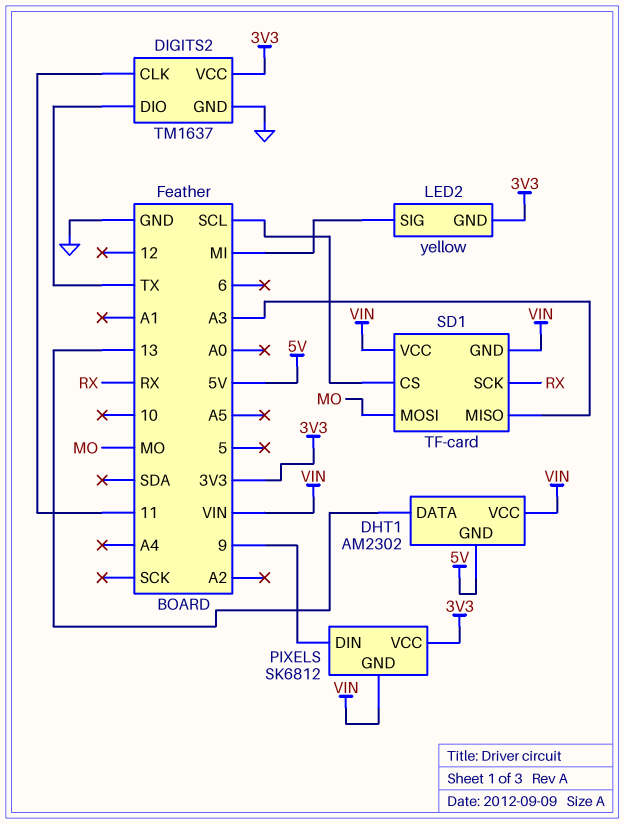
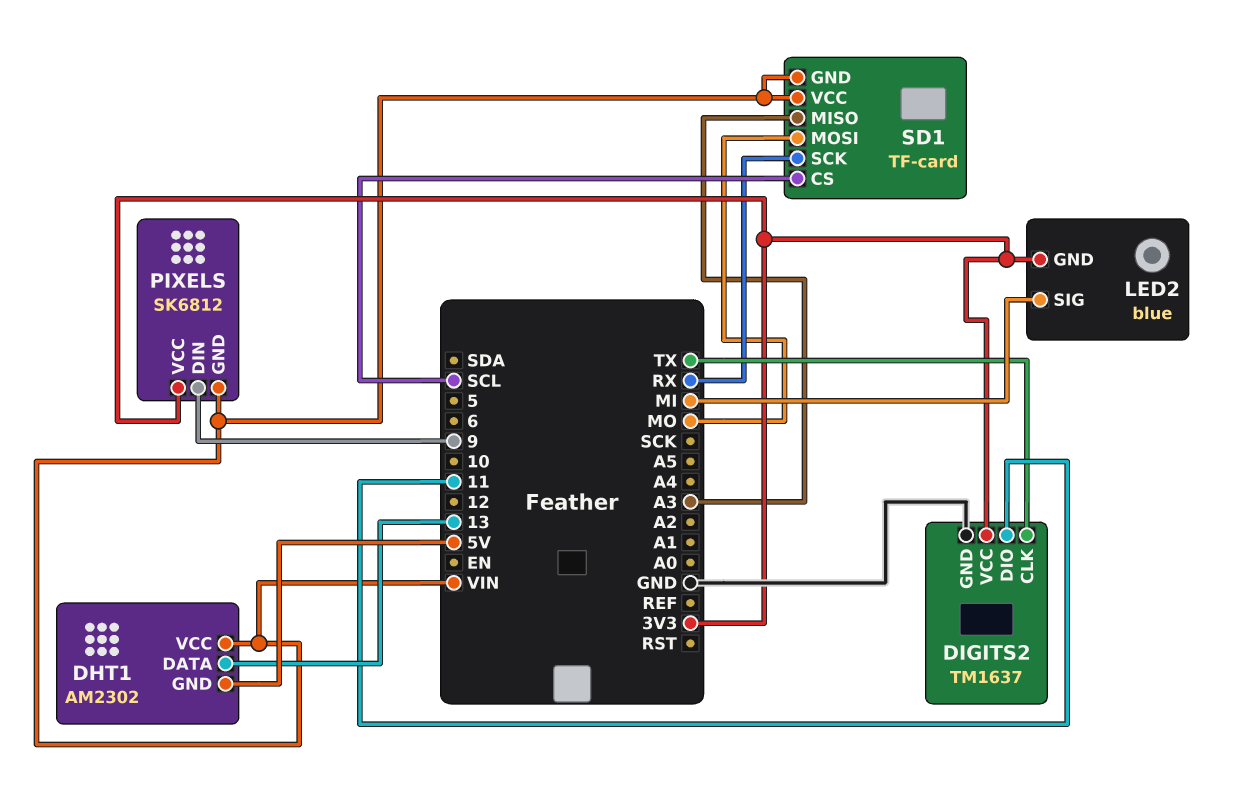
DIGITS2 pin CLK: 11 -> TX
DIGITS2 pin DIO: TX -> 11
LED2: yellow -> blue

